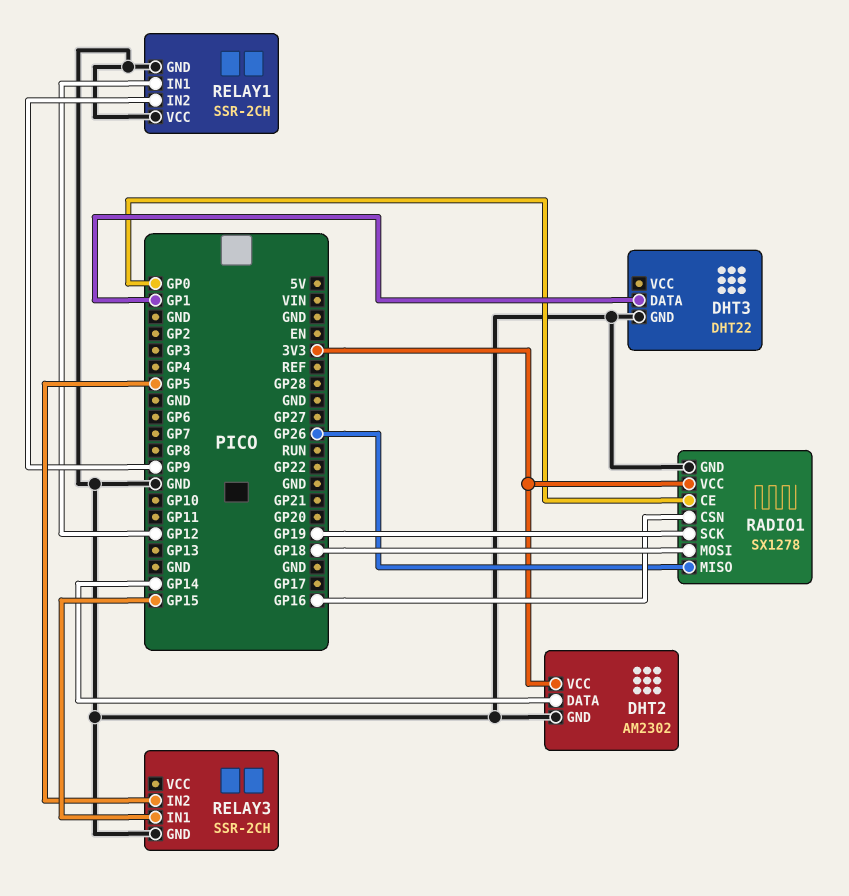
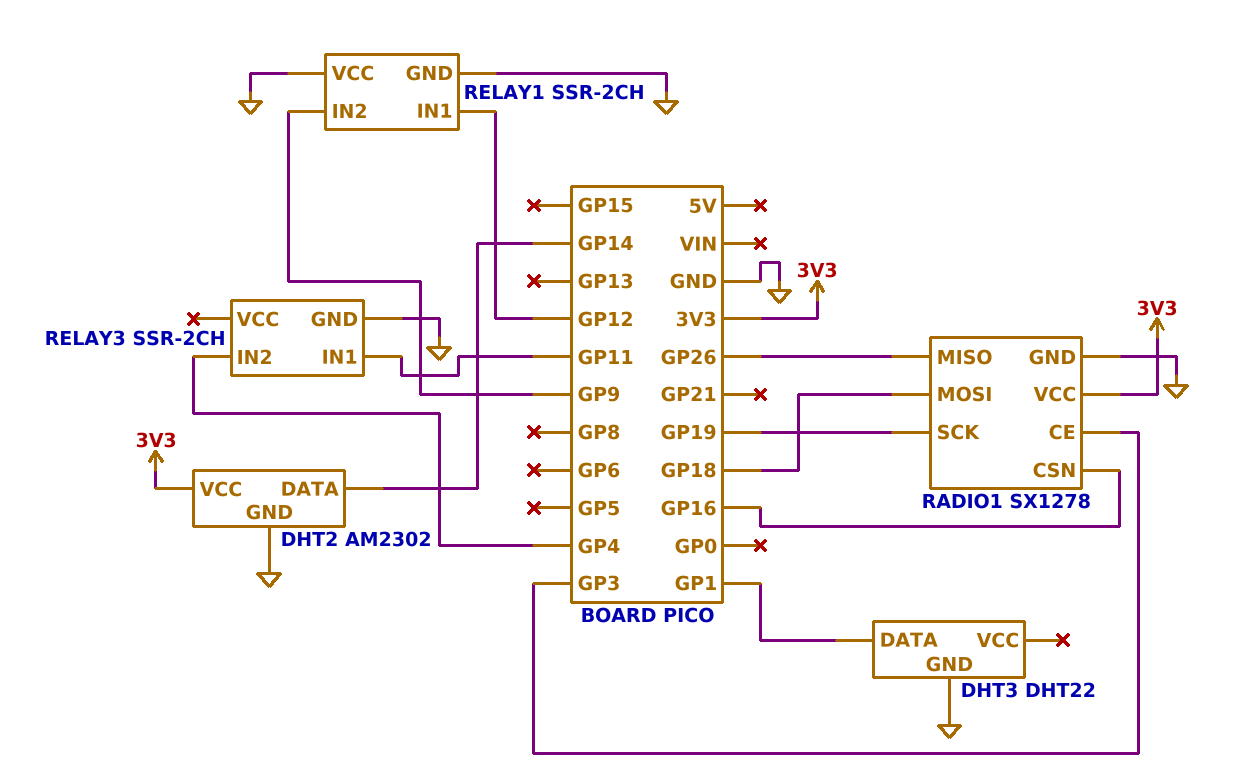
RADIO1 pin CE: GP0 -> GP3
RELAY3 pin IN1: GP15 -> GP11
RELAY3 pin IN2: GP5 -> GP4

